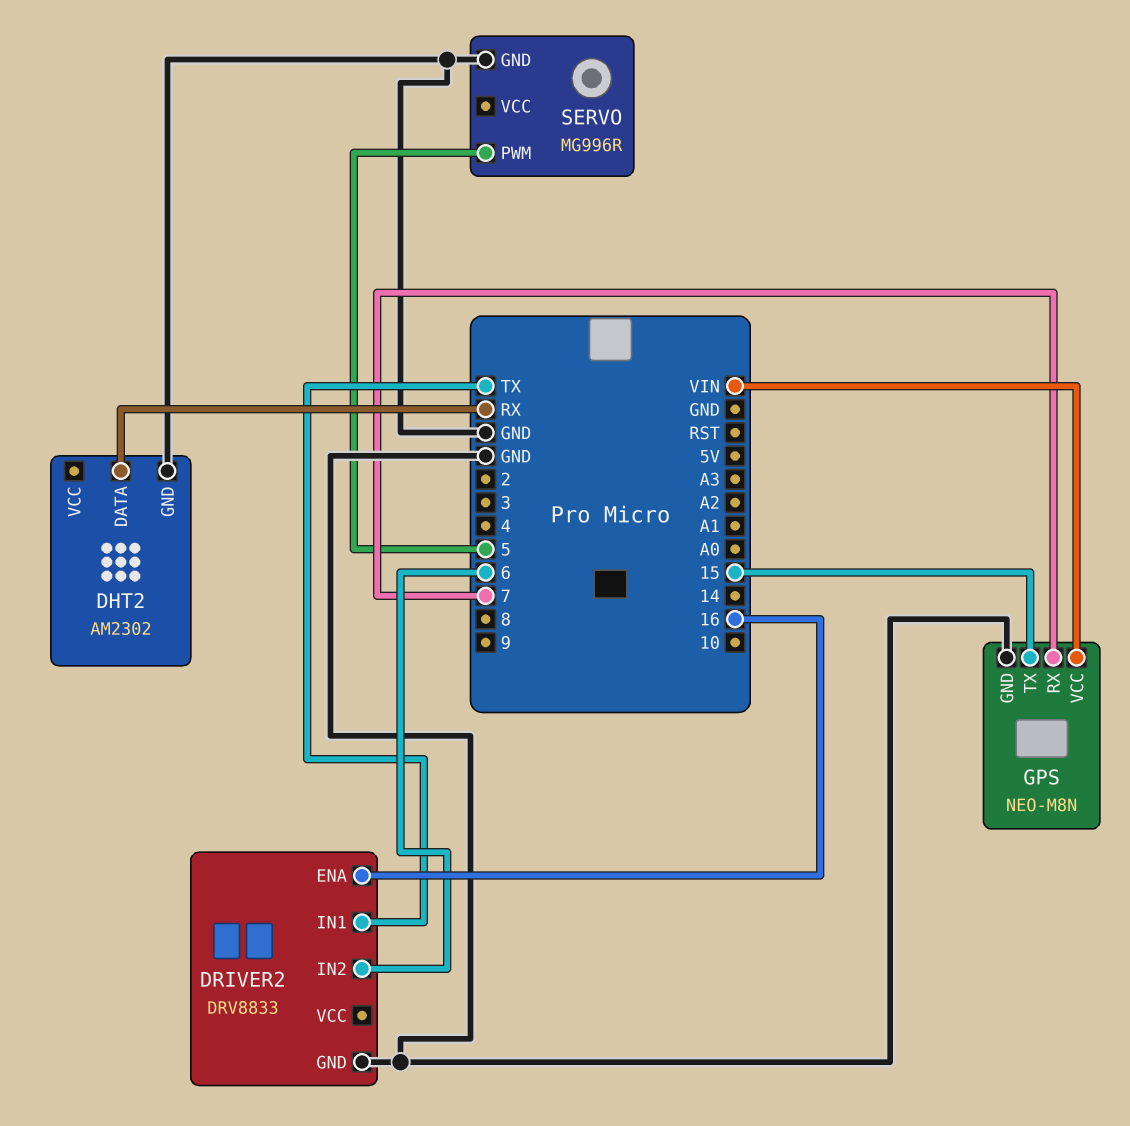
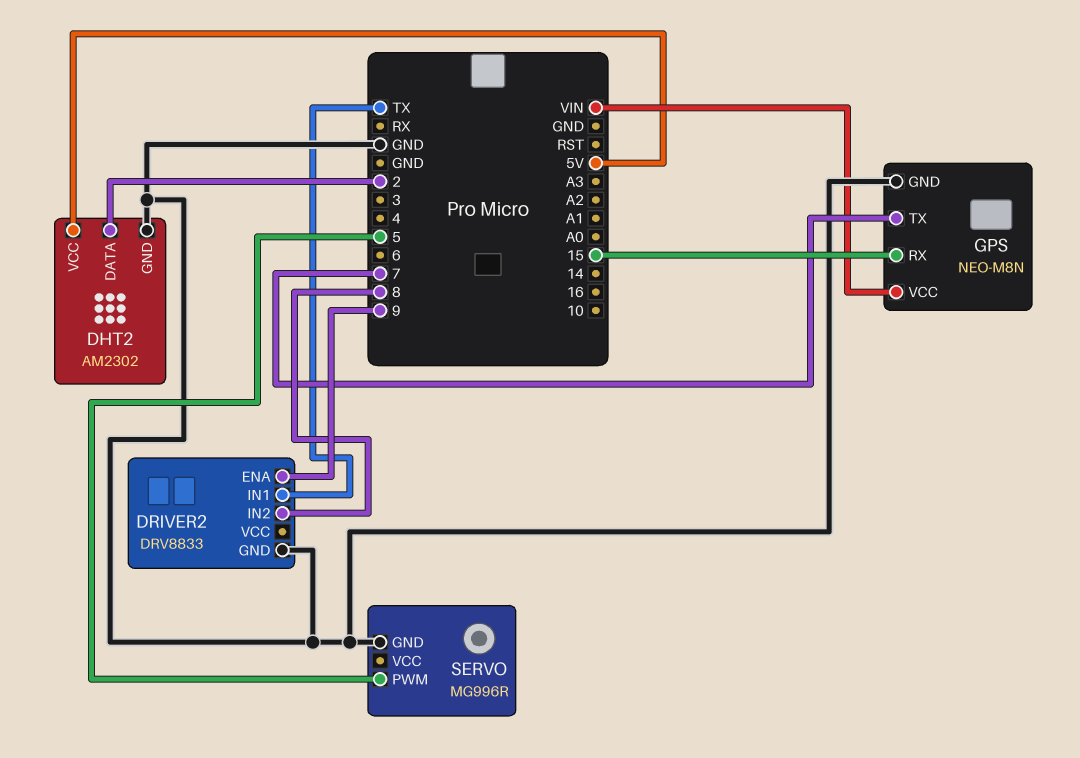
DHT2 pin DATA: RX -> 2
DHT2 pin VCC: none -> 5V
DRIVER2 pin ENA: 16 -> 9
DRIVER2 pin IN2: 6 -> 8
GPS pin RX: 7 -> 15
GPS pin TX: 15 -> 7

